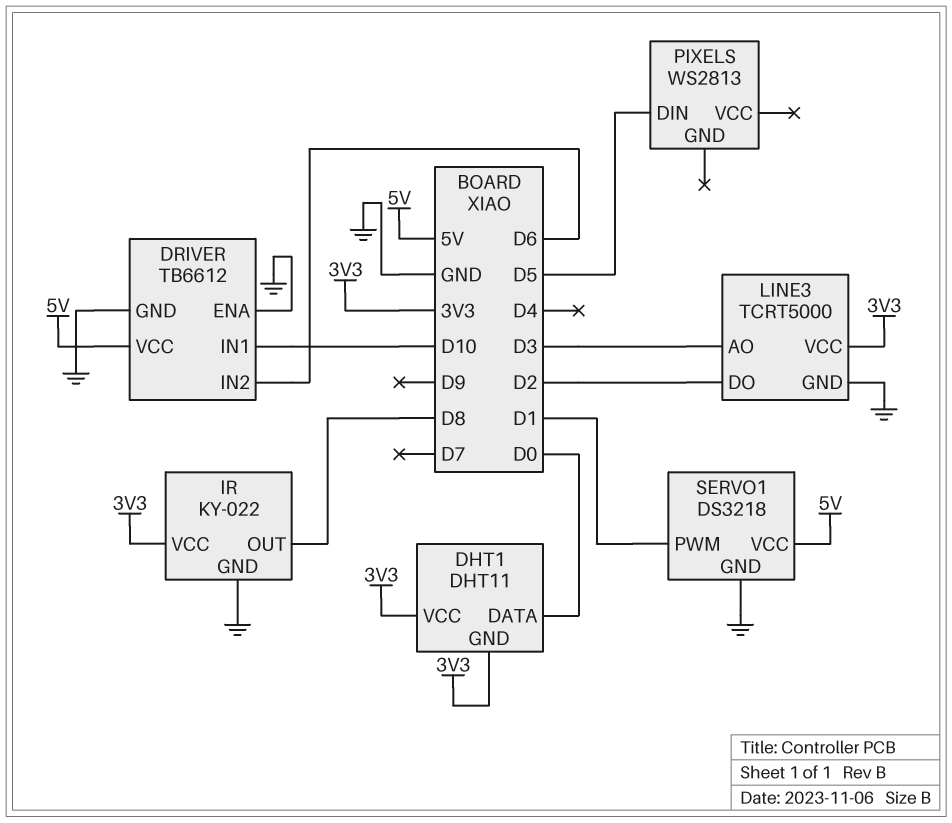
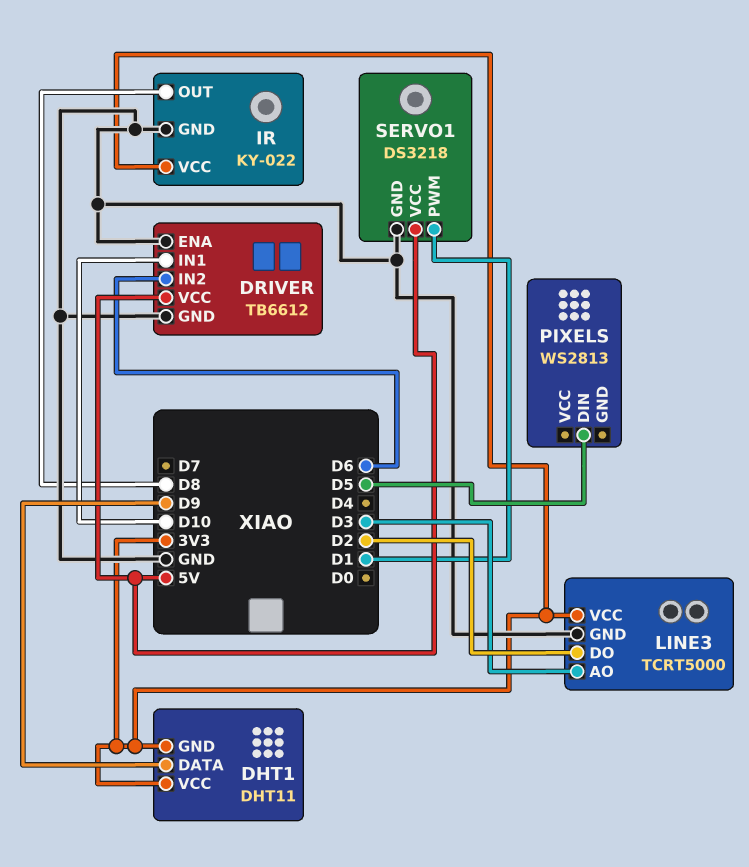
DHT1 pin DATA: D0 -> D9

